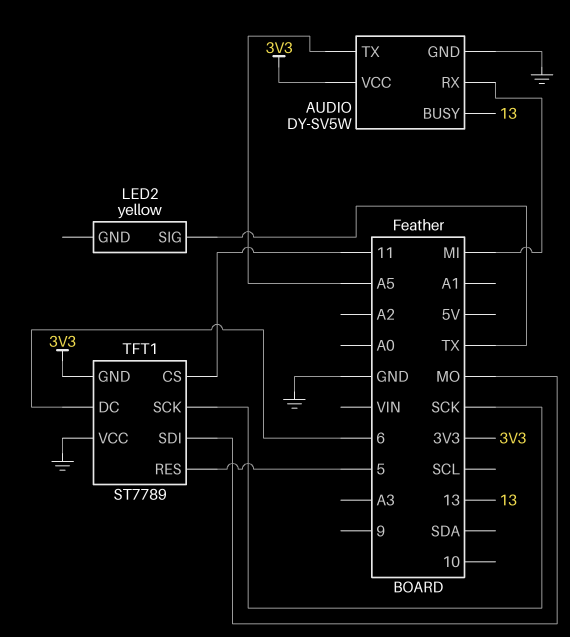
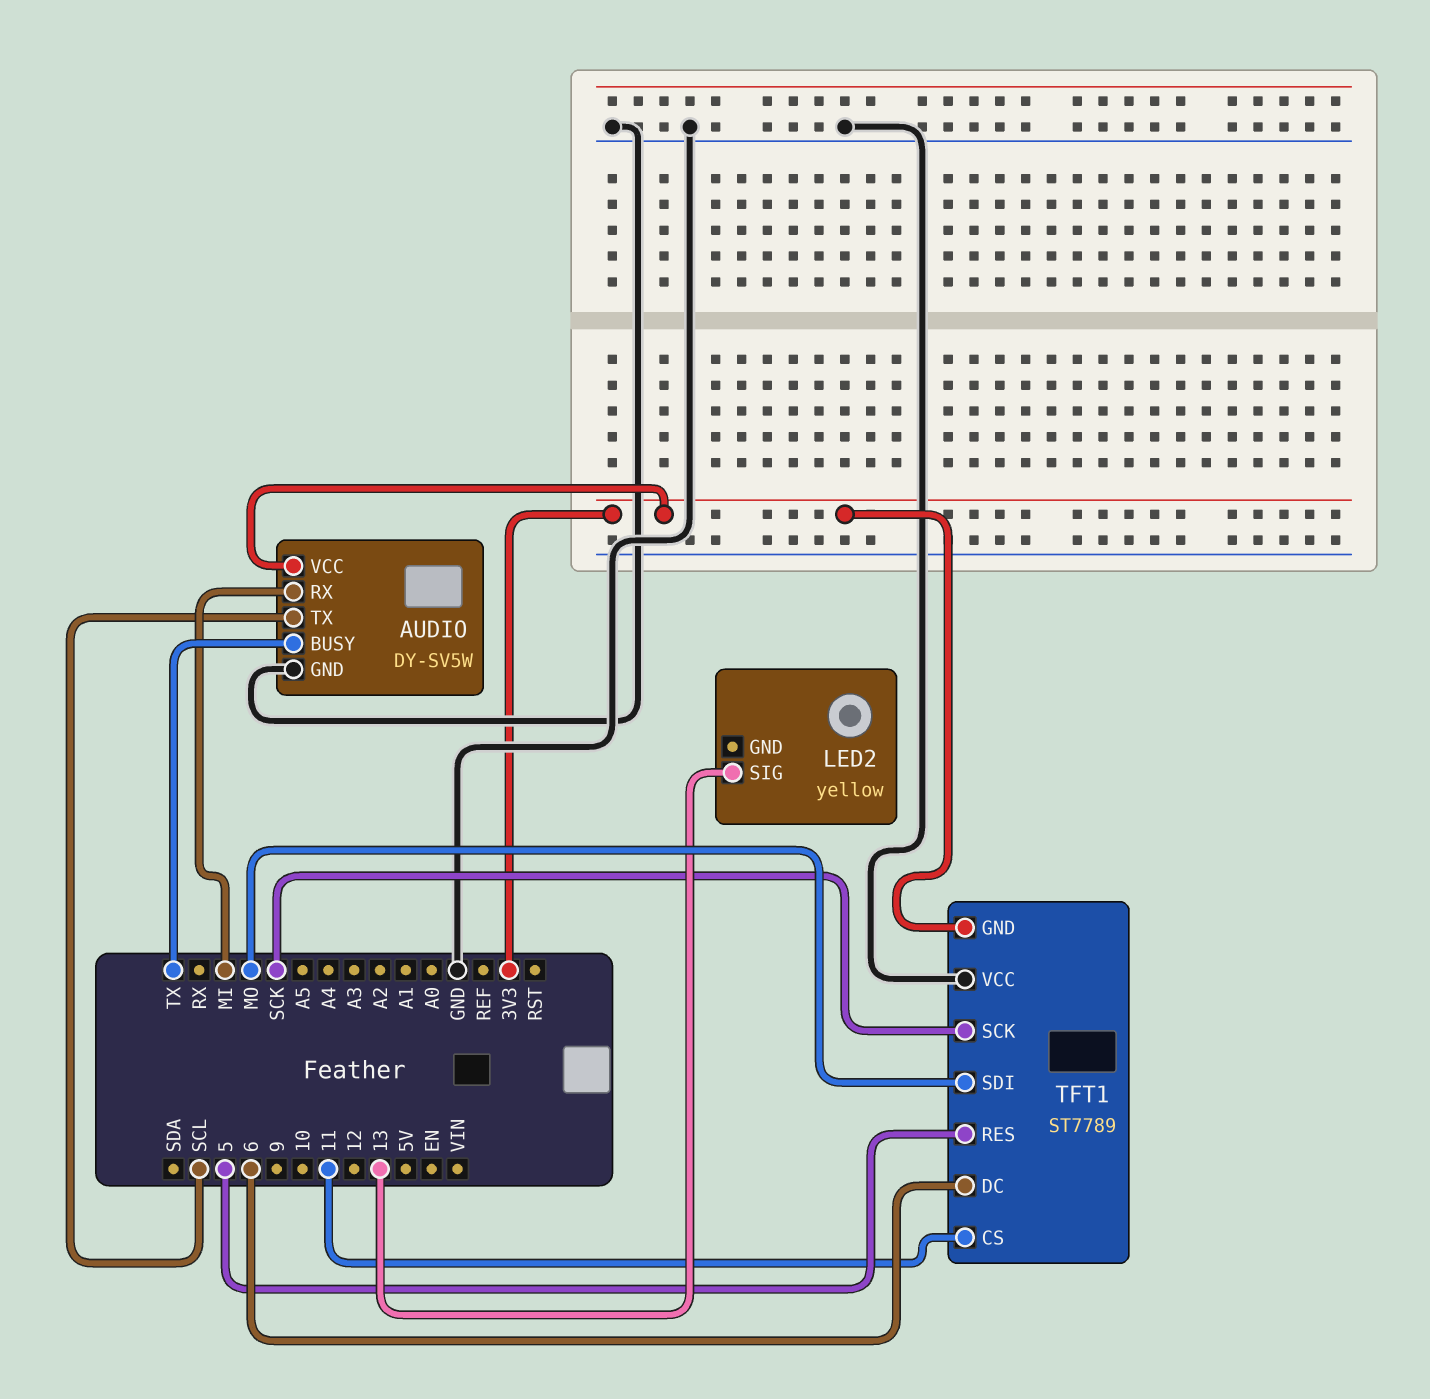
AUDIO pin BUSY: 13 -> TX
AUDIO pin TX: A5 -> SCL
LED2 pin SIG: TX -> 13

